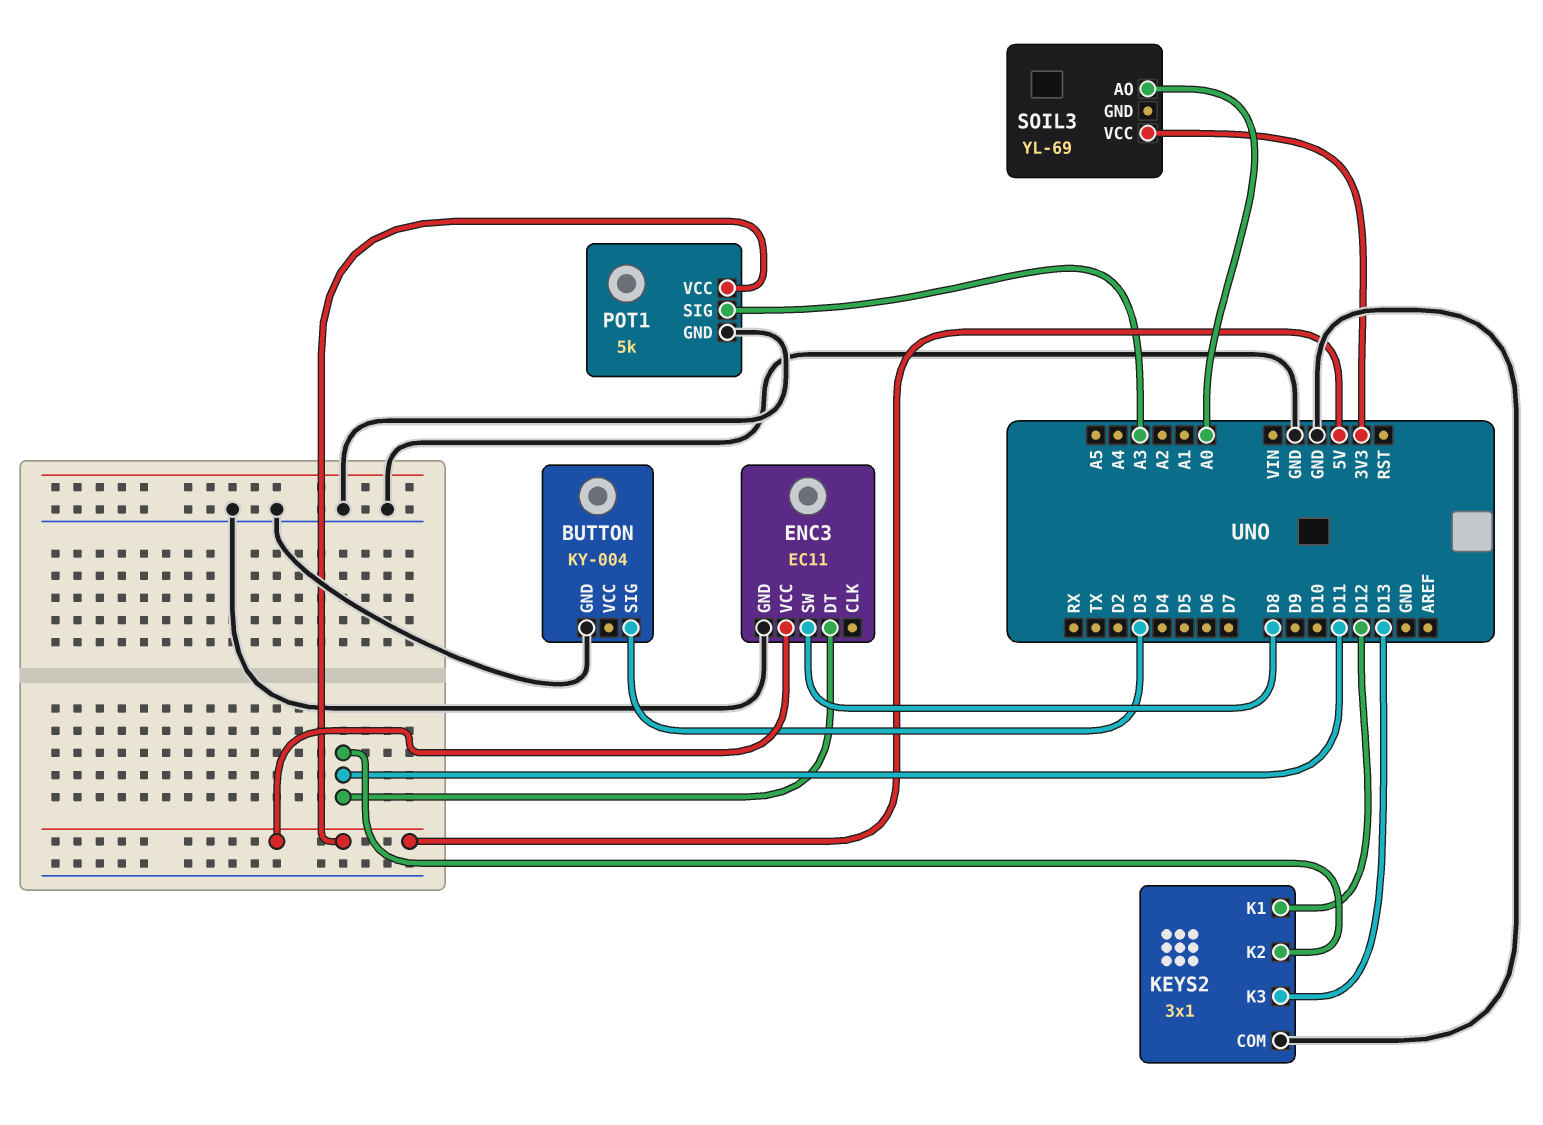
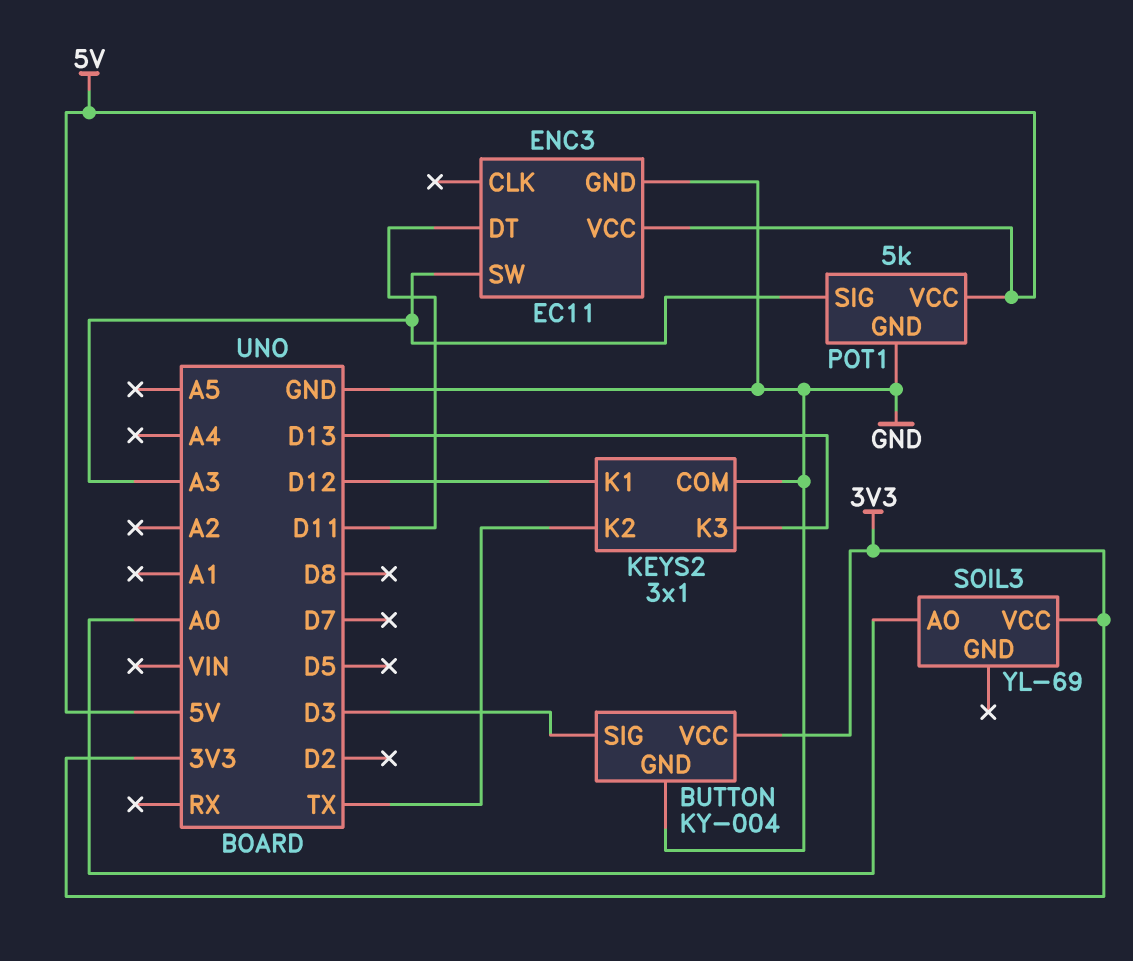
BUTTON pin VCC: none -> 3V3
ENC3 pin SW: D8 -> A3
KEYS2 pin K2: D11 -> TX

